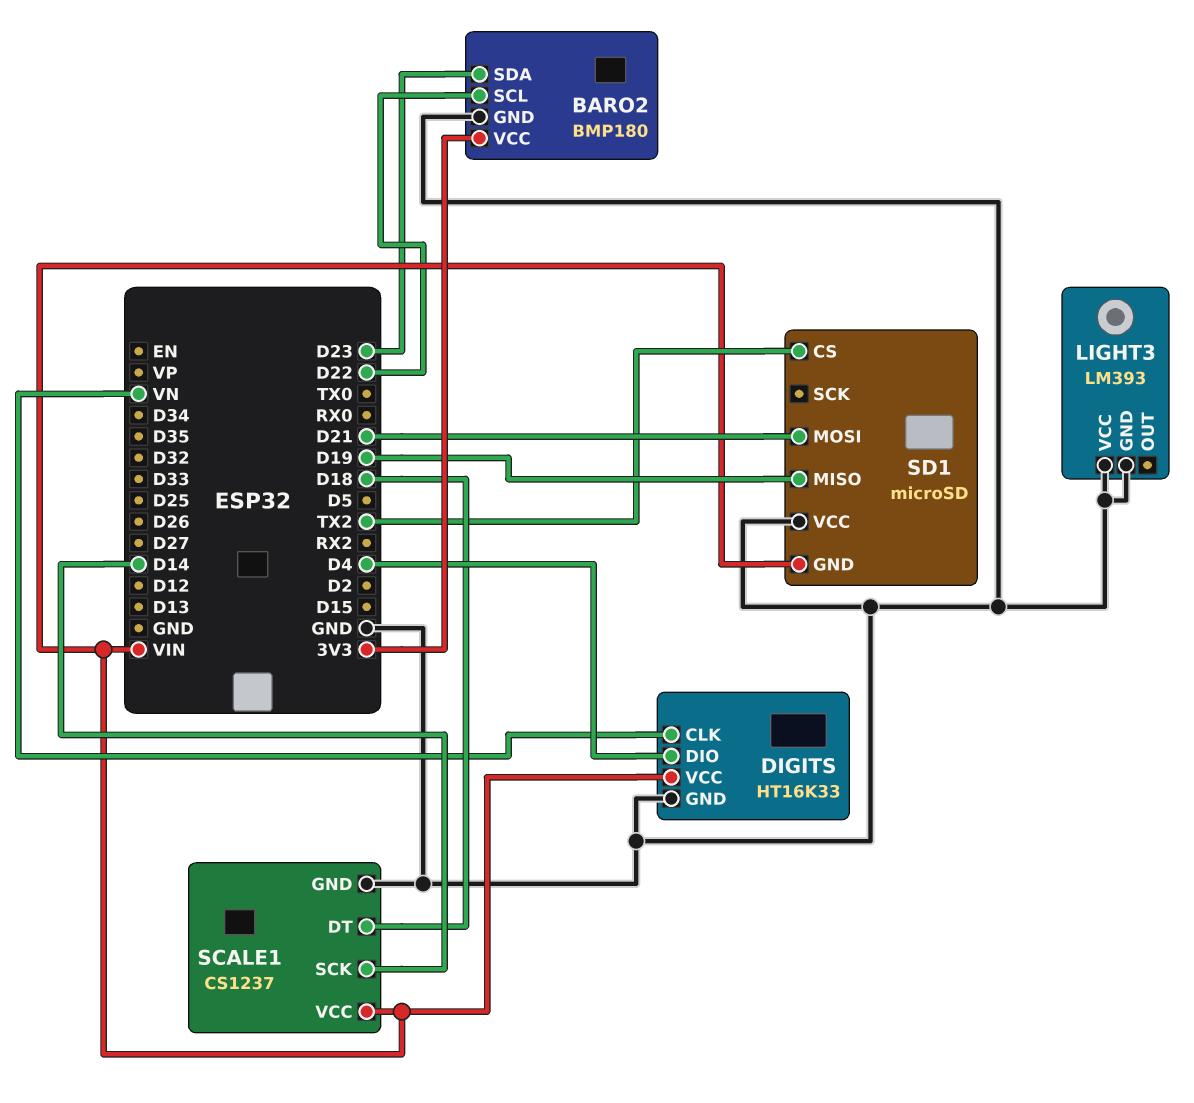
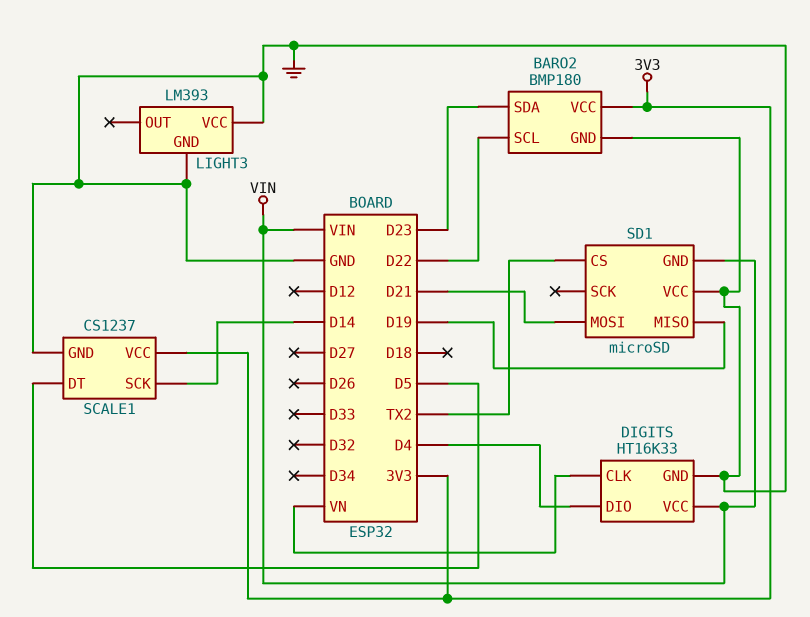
SCALE1 pin DT: D18 -> D5
SCALE1 pin VCC: VIN -> 3V3

